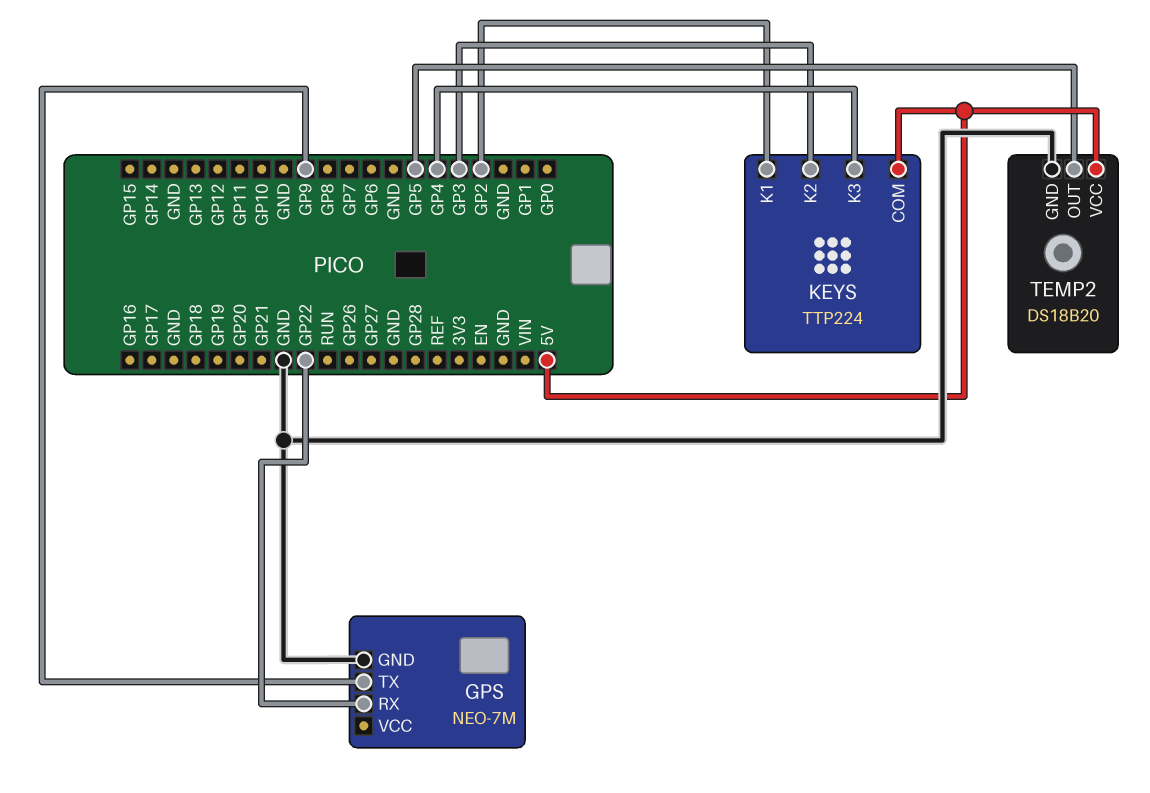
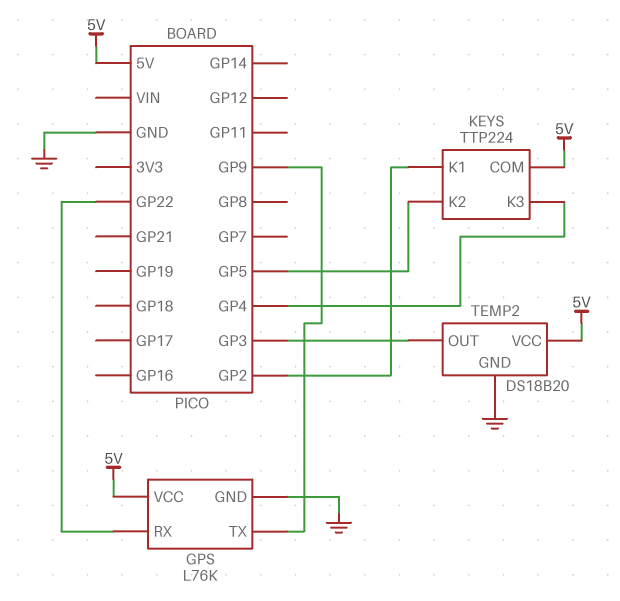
GPS: NEO-7M -> L76K
GPS pin VCC: none -> 5V
KEYS pin K2: GP3 -> GP5
TEMP2 pin OUT: GP5 -> GP3

